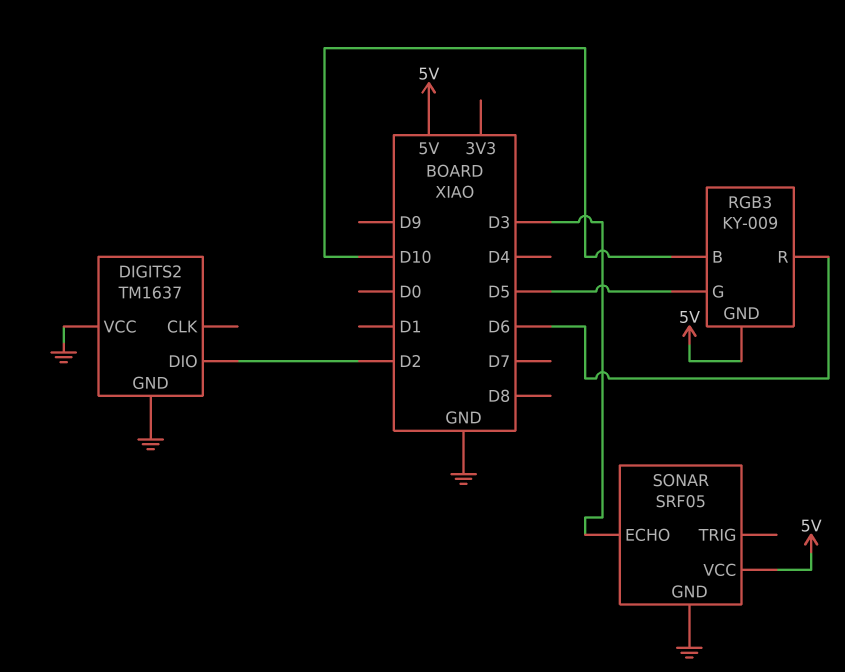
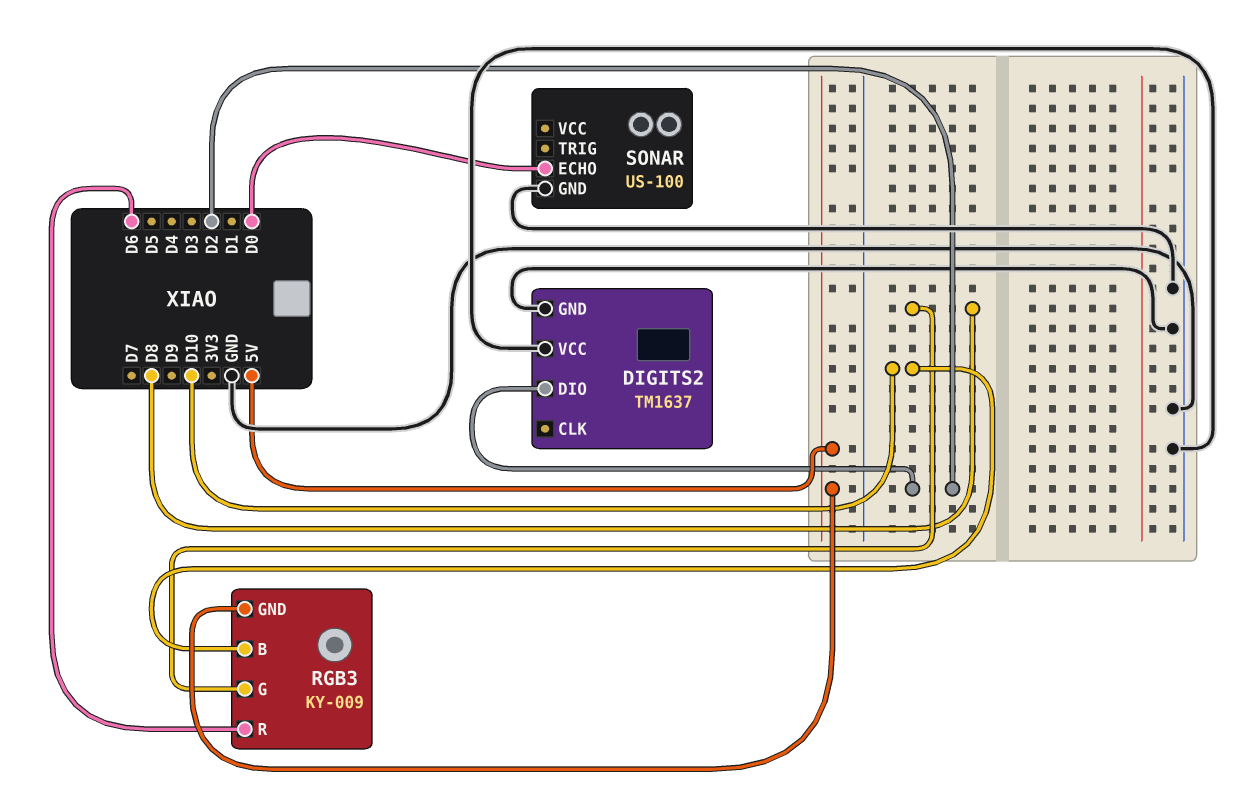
RGB3 pin G: D5 -> D8
SONAR: SRF05 -> US-100
SONAR pin ECHO: D3 -> D0
SONAR pin VCC: 5V -> none

